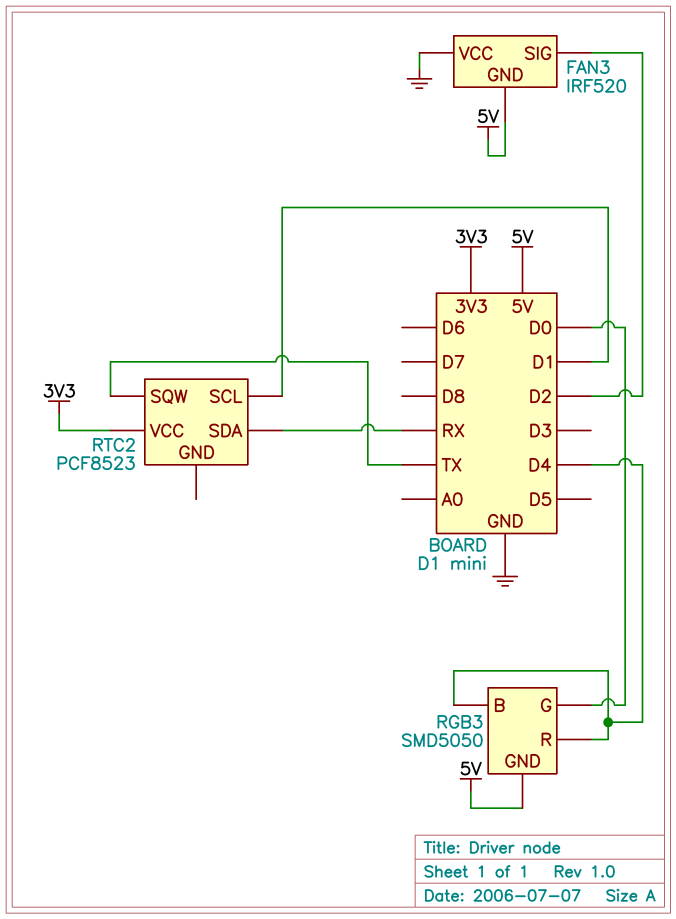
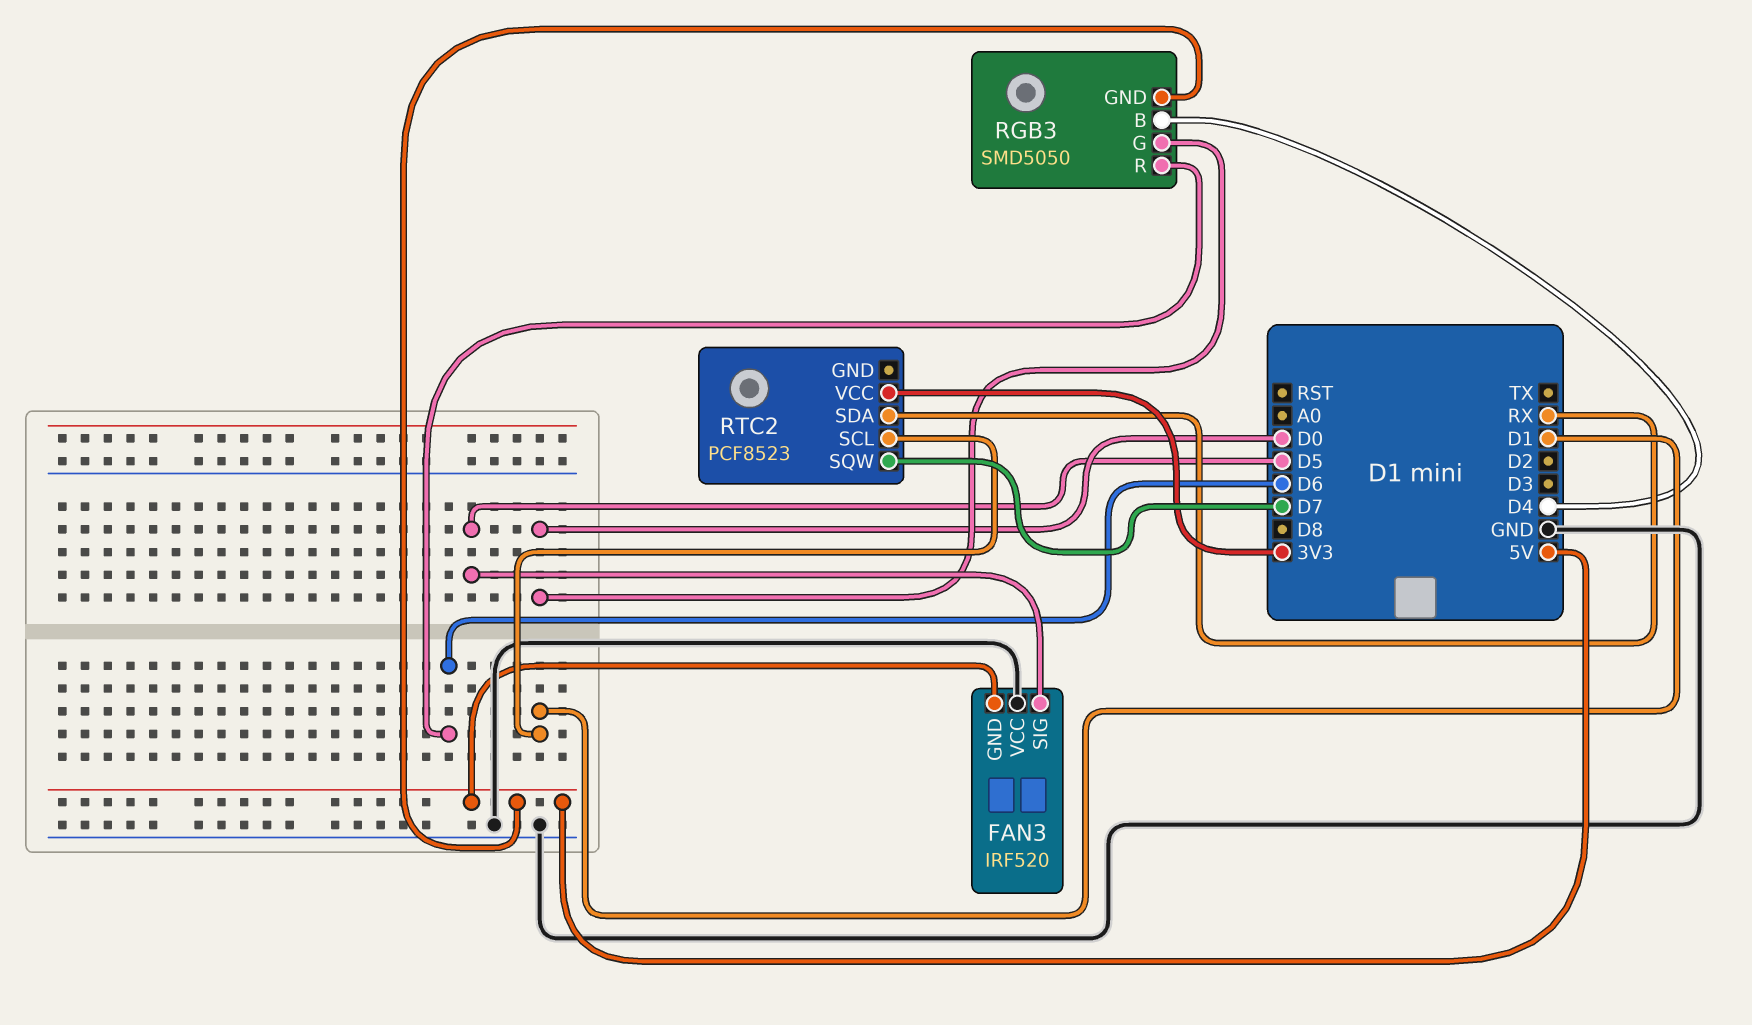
FAN3 pin SIG: D2 -> D5
RGB3 pin R: D4 -> D6
RTC2 pin SQW: TX -> D7

